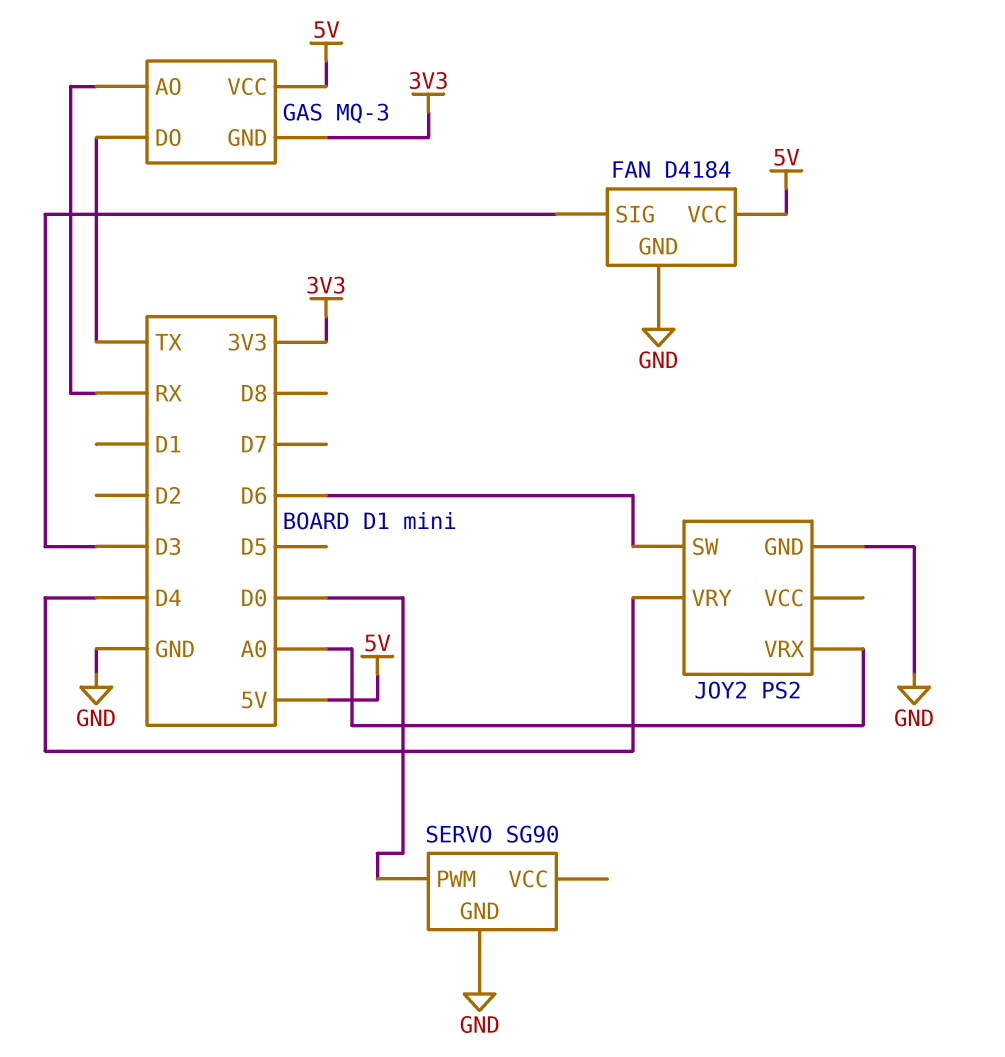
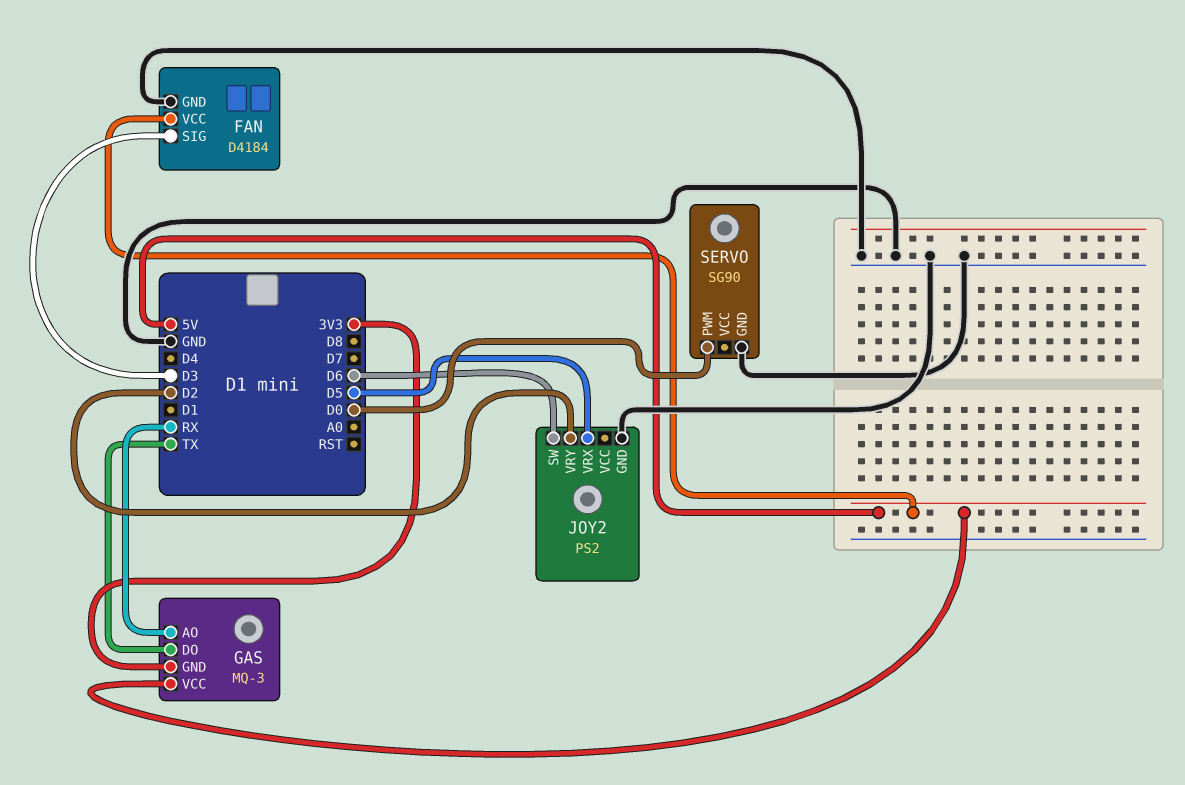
JOY2 pin VRX: A0 -> D5
JOY2 pin VRY: D4 -> D2

